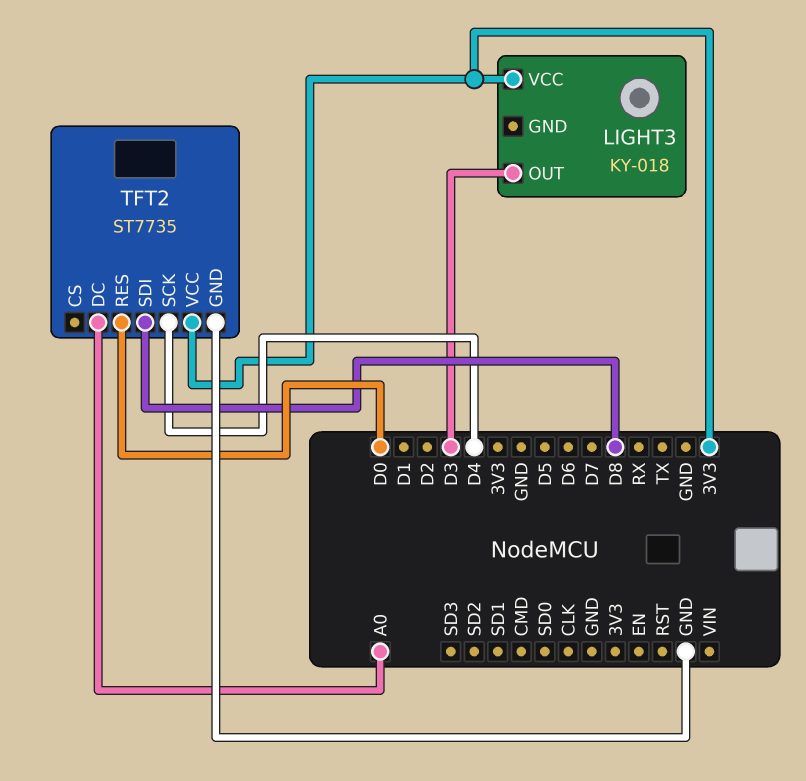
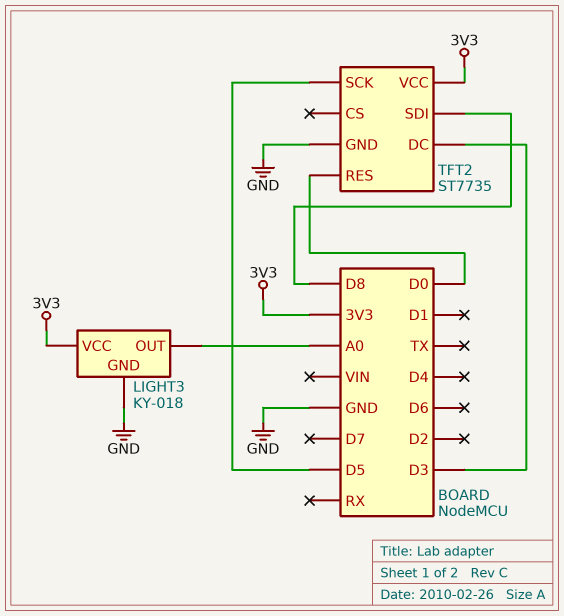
LIGHT3 pin GND: none -> GND
LIGHT3 pin OUT: D3 -> A0
TFT2 pin DC: A0 -> D3
TFT2 pin SCK: D4 -> D5

